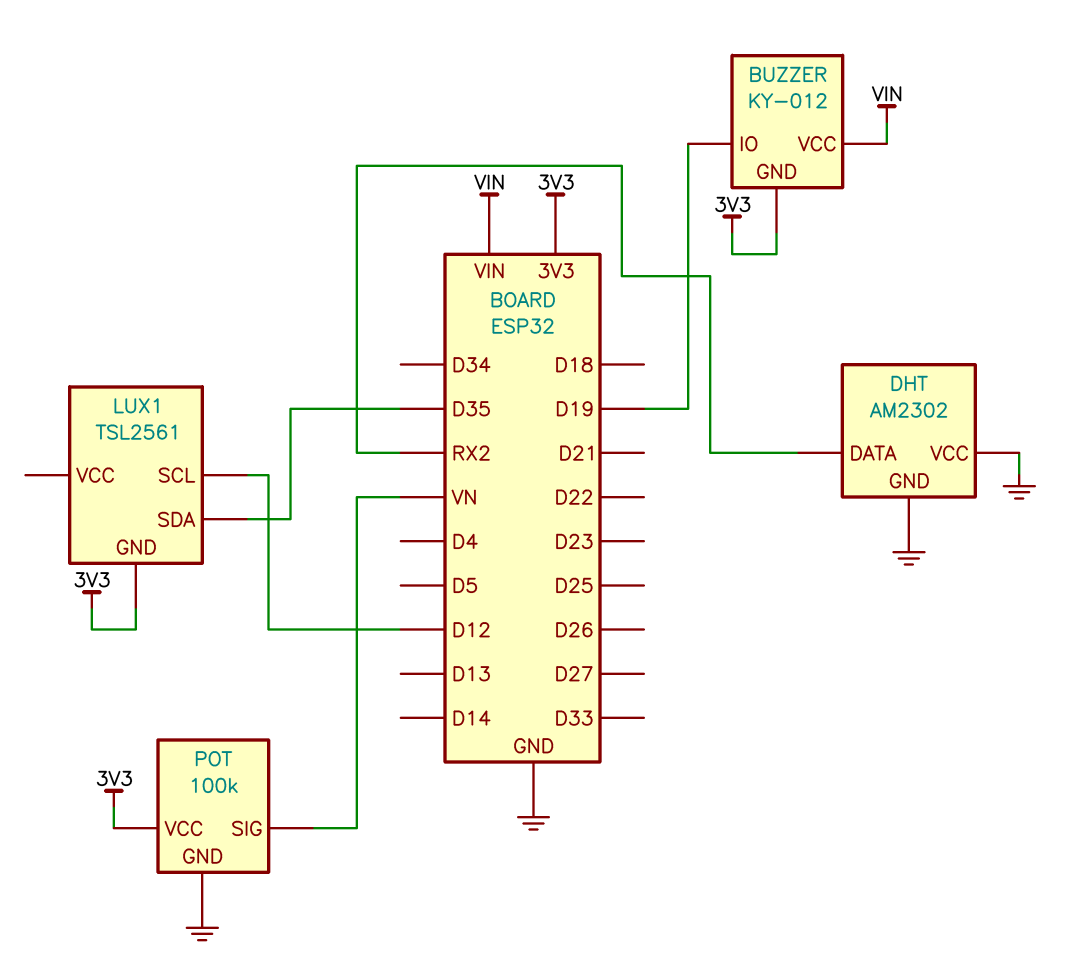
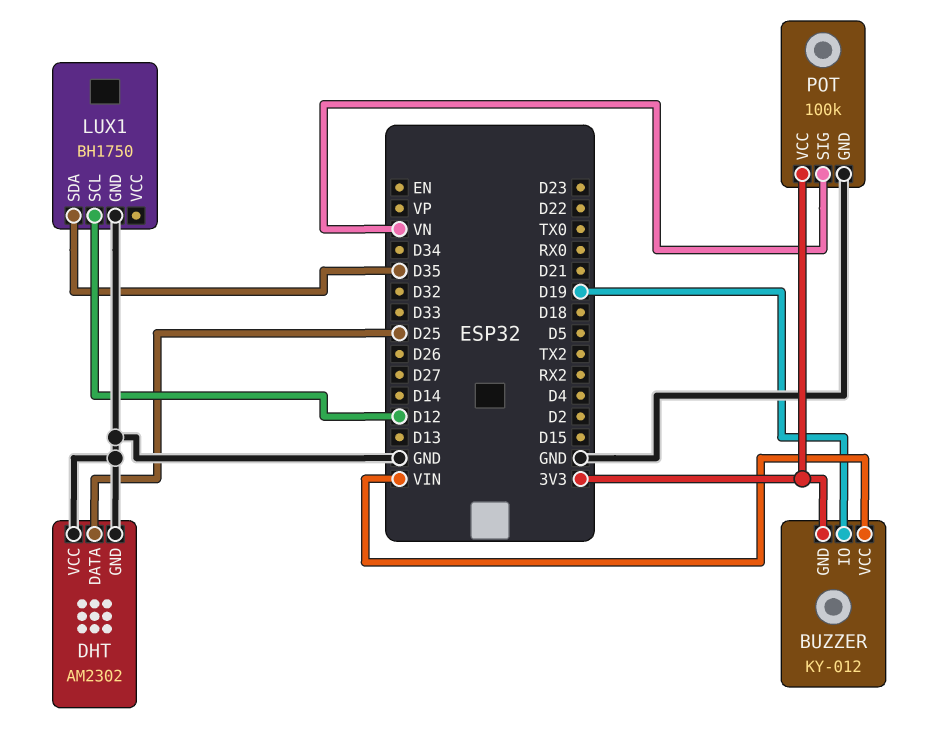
DHT pin DATA: RX2 -> D25
LUX1: TSL2561 -> BH1750
LUX1 pin GND: 3V3 -> GND

